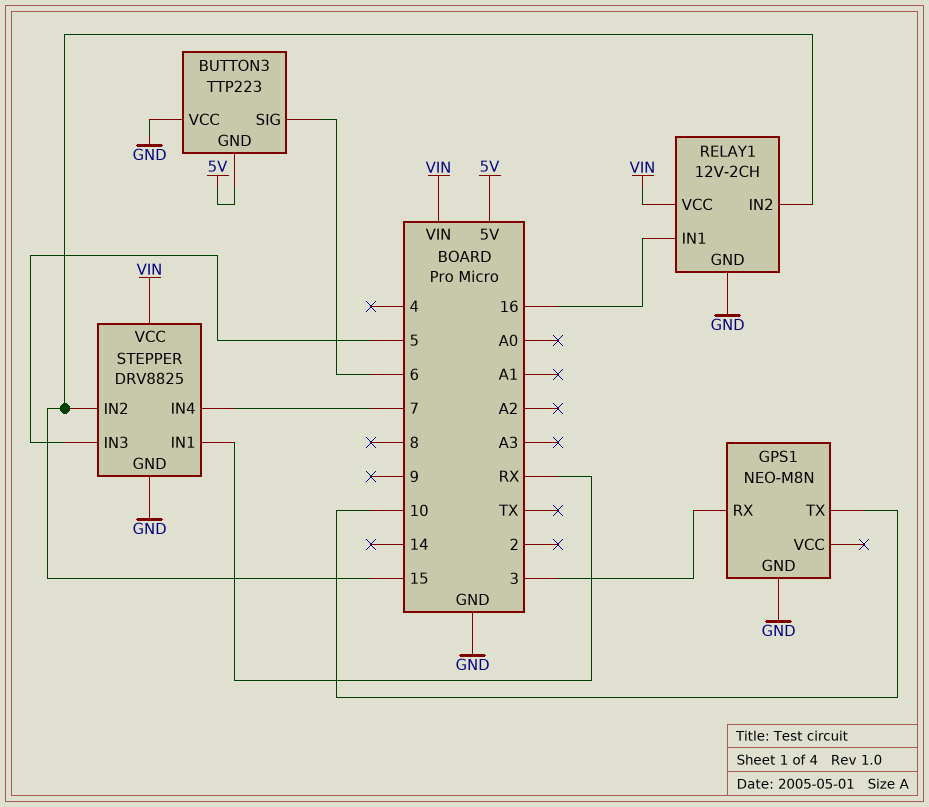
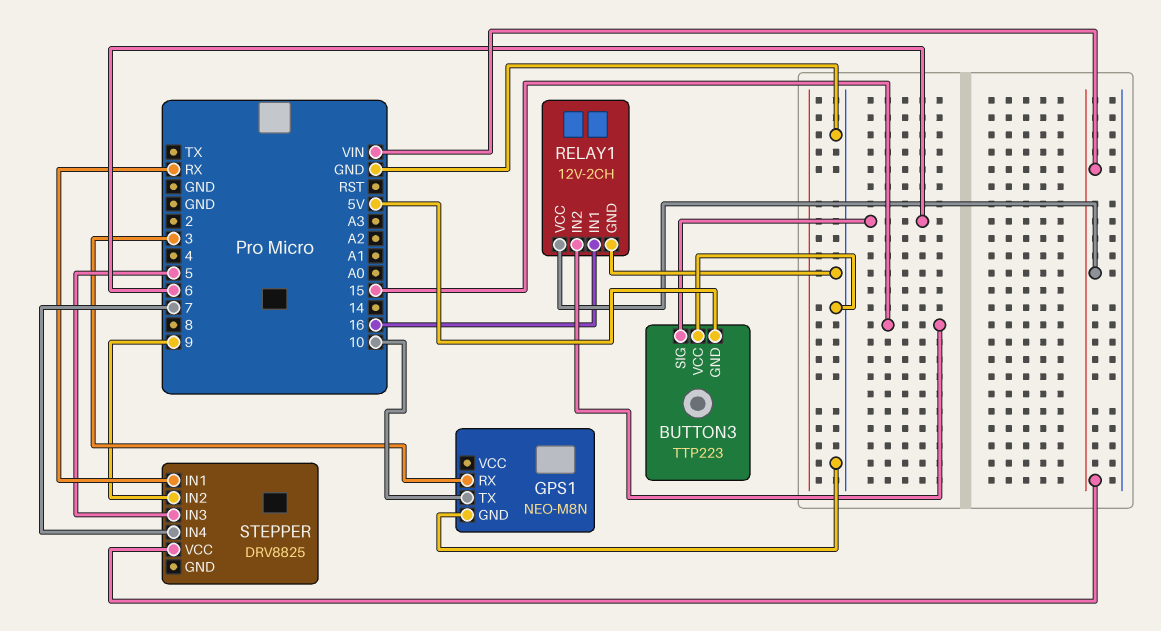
STEPPER pin GND: GND -> none
STEPPER pin IN2: 15 -> 9

